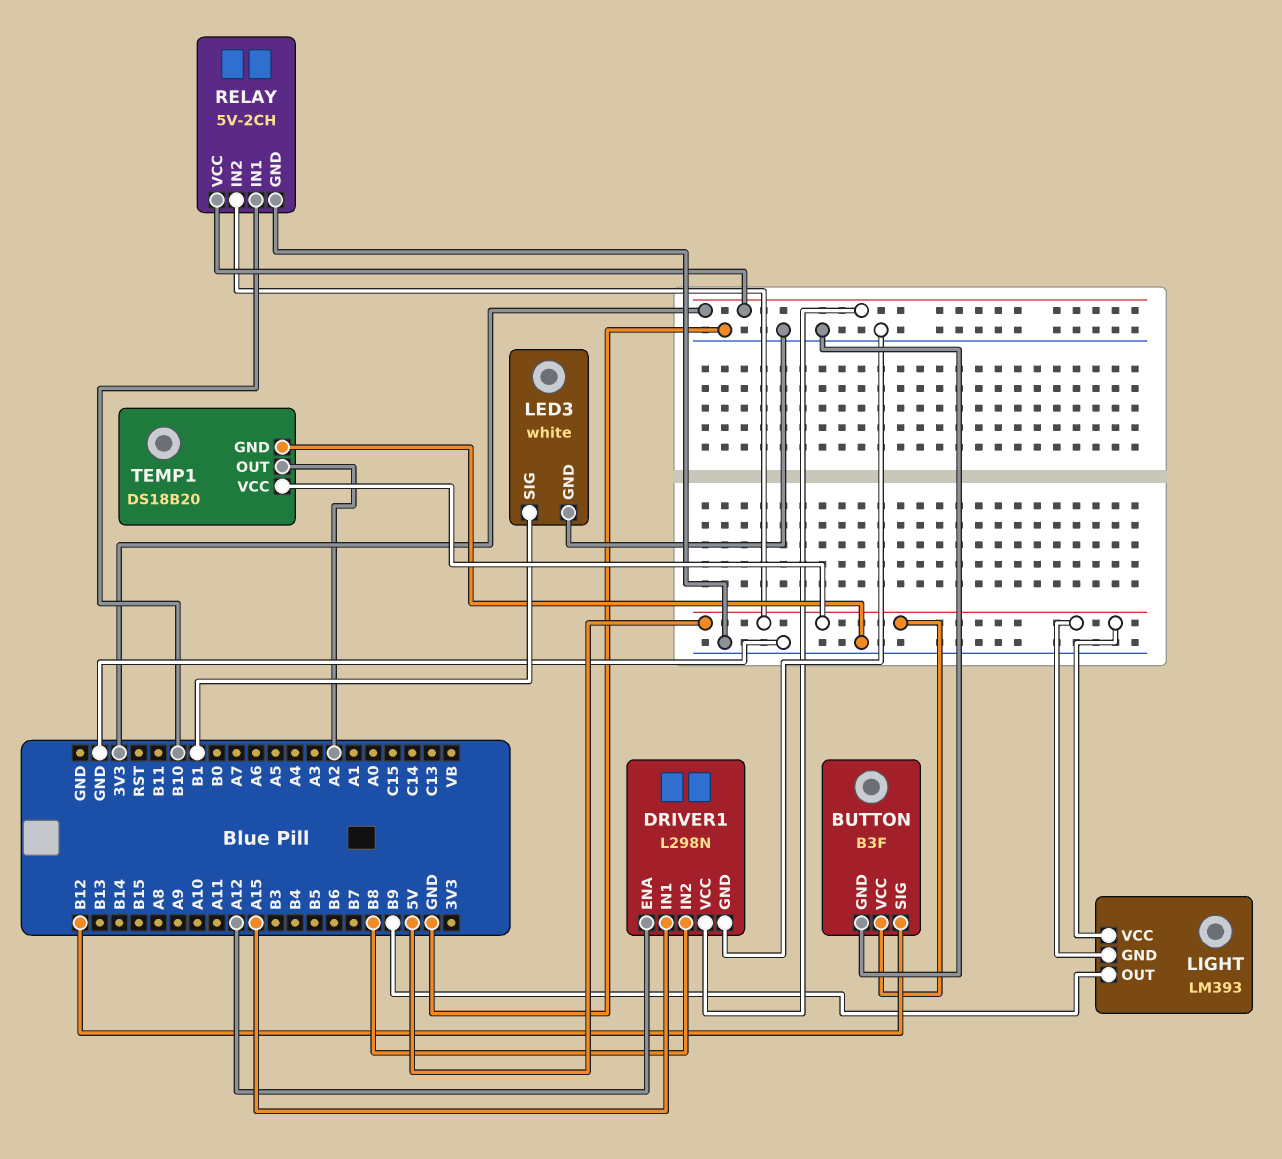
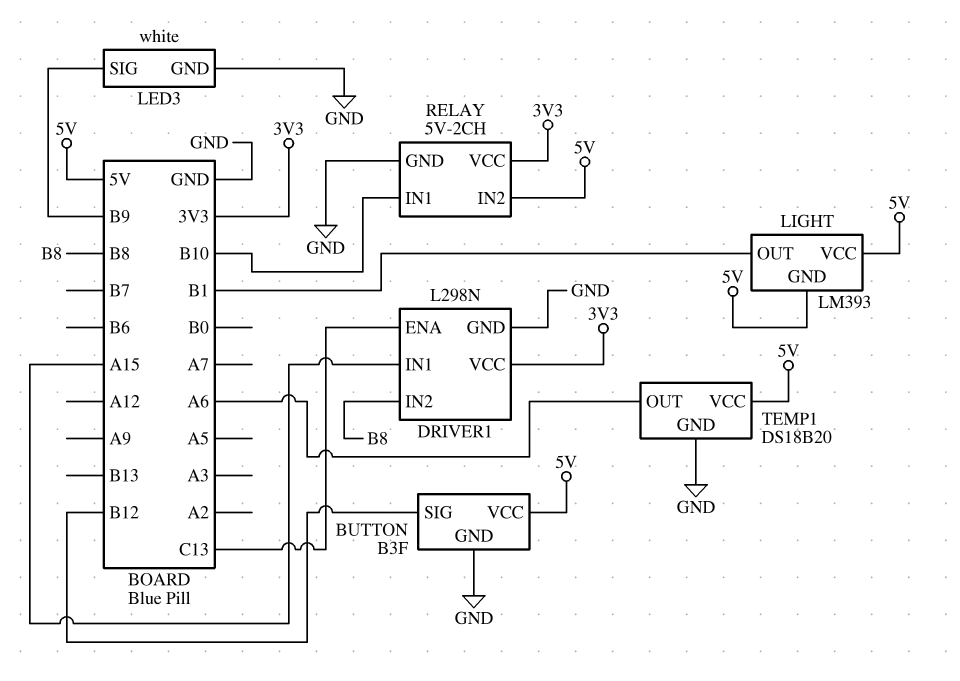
DRIVER1 pin ENA: A12 -> C13
LED3 pin SIG: B1 -> B9
LIGHT pin OUT: B9 -> B1
TEMP1 pin OUT: A2 -> A6

